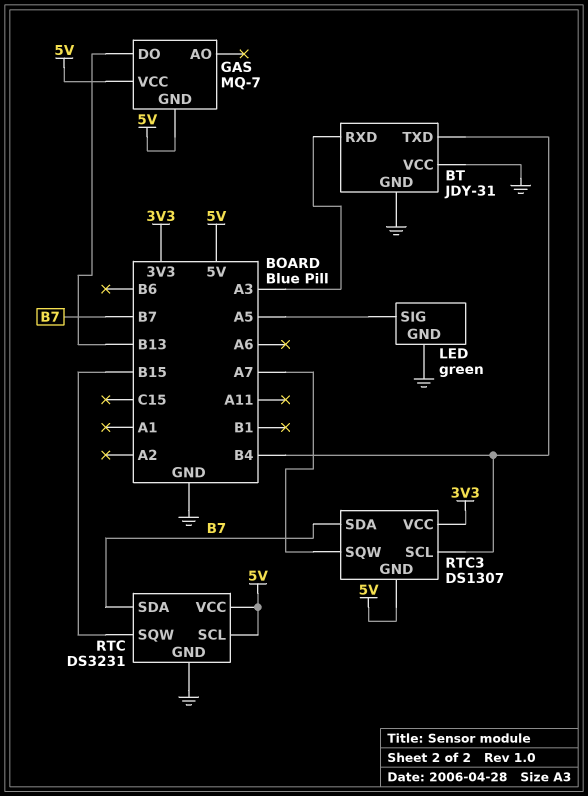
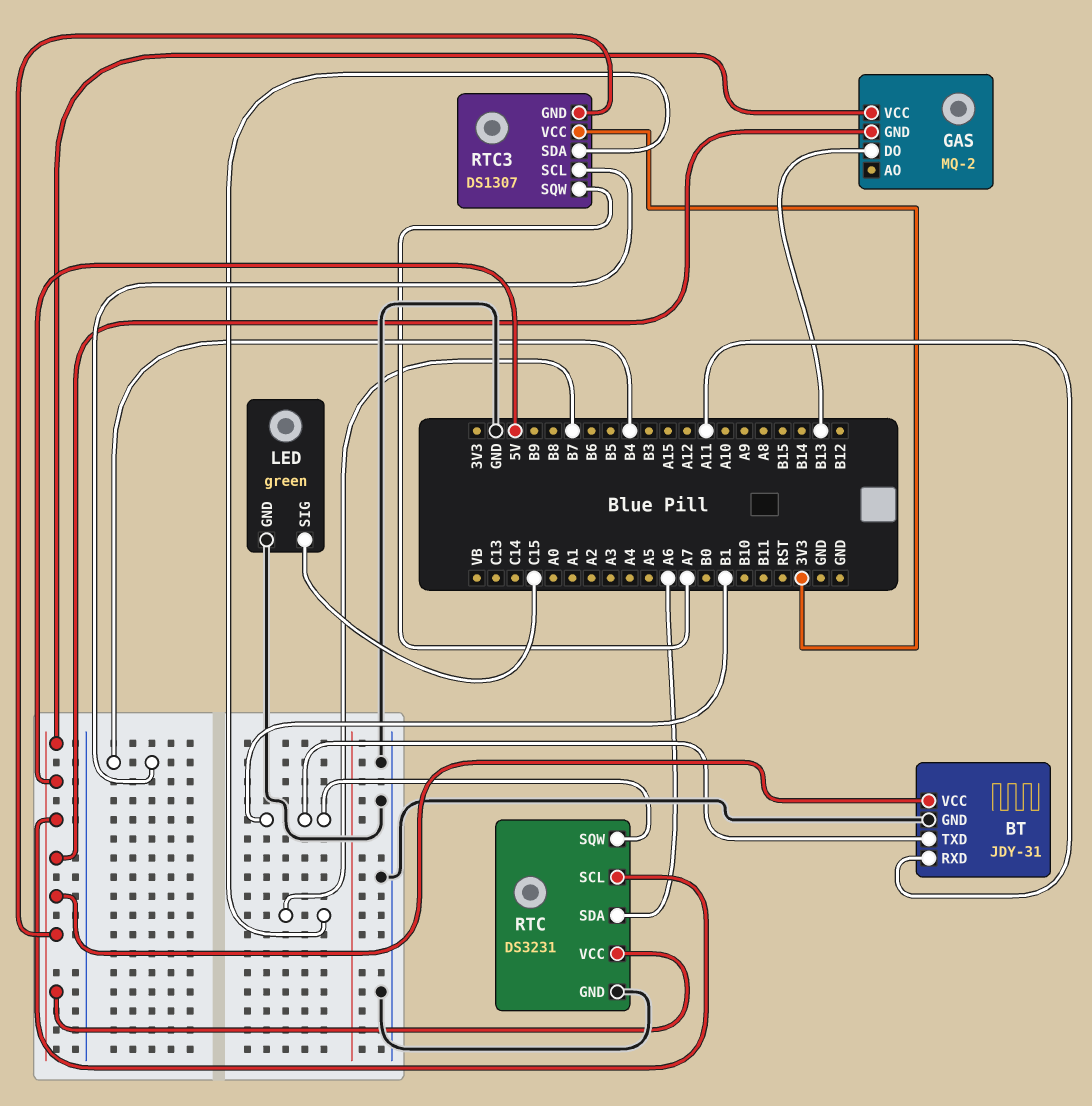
BT pin RXD: A3 -> A11
BT pin TXD: B4 -> B1
BT pin VCC: GND -> 5V
GAS: MQ-7 -> MQ-2
LED pin SIG: A5 -> C15
RTC pin SDA: B7 -> A6
RTC pin SQW: B15 -> B1

